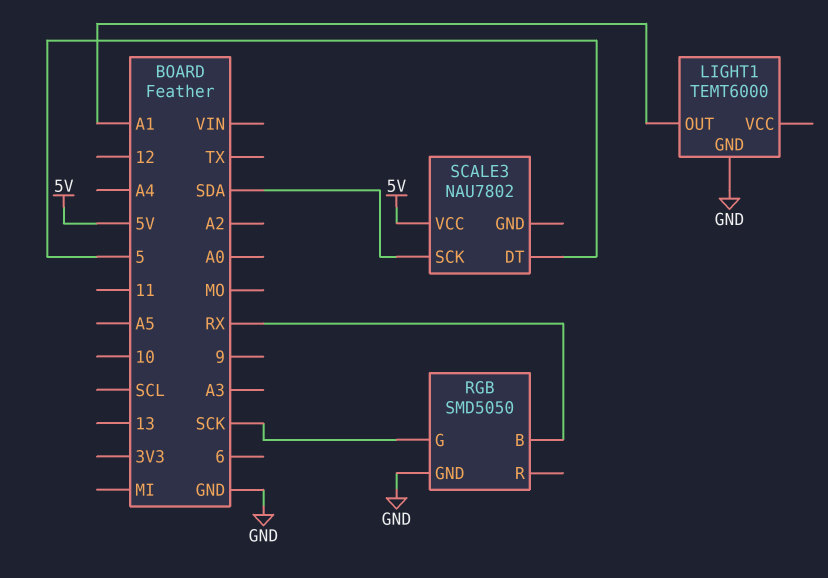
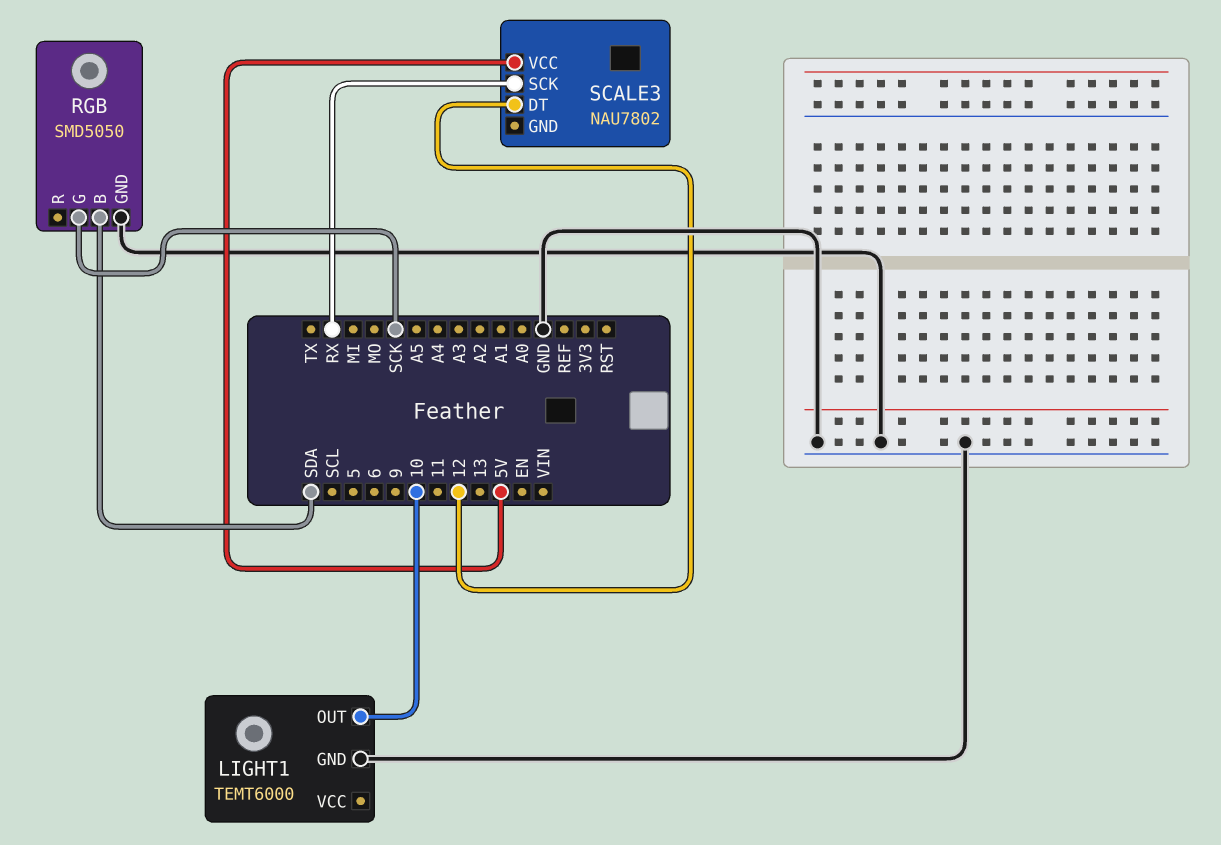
LIGHT1 pin OUT: A1 -> 10
RGB pin B: RX -> SDA
SCALE3 pin DT: 5 -> 12
SCALE3 pin SCK: SDA -> RX

